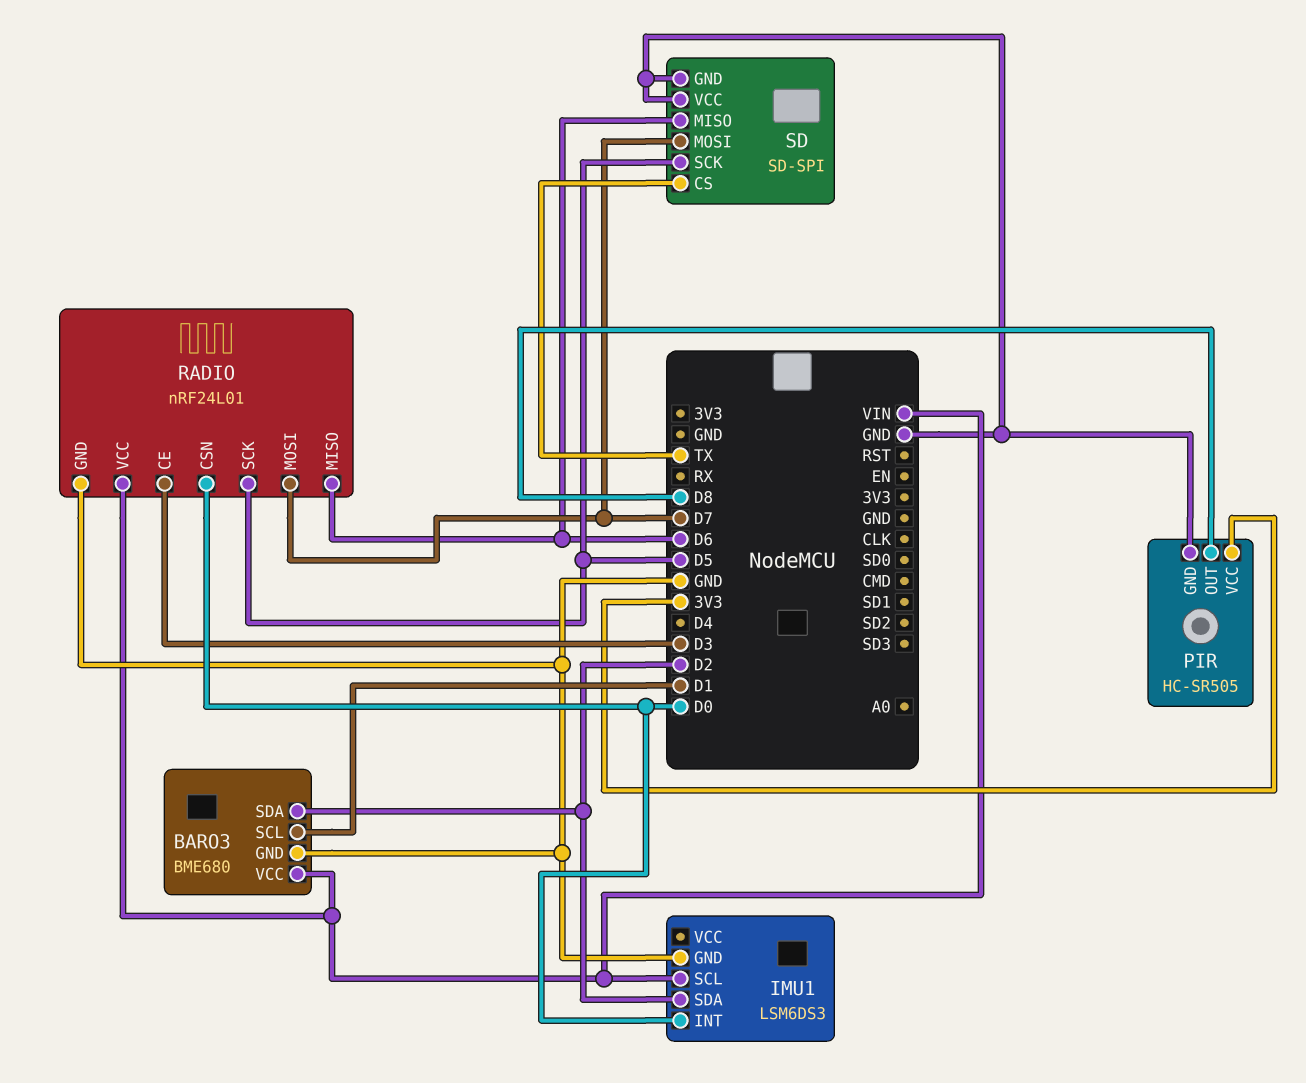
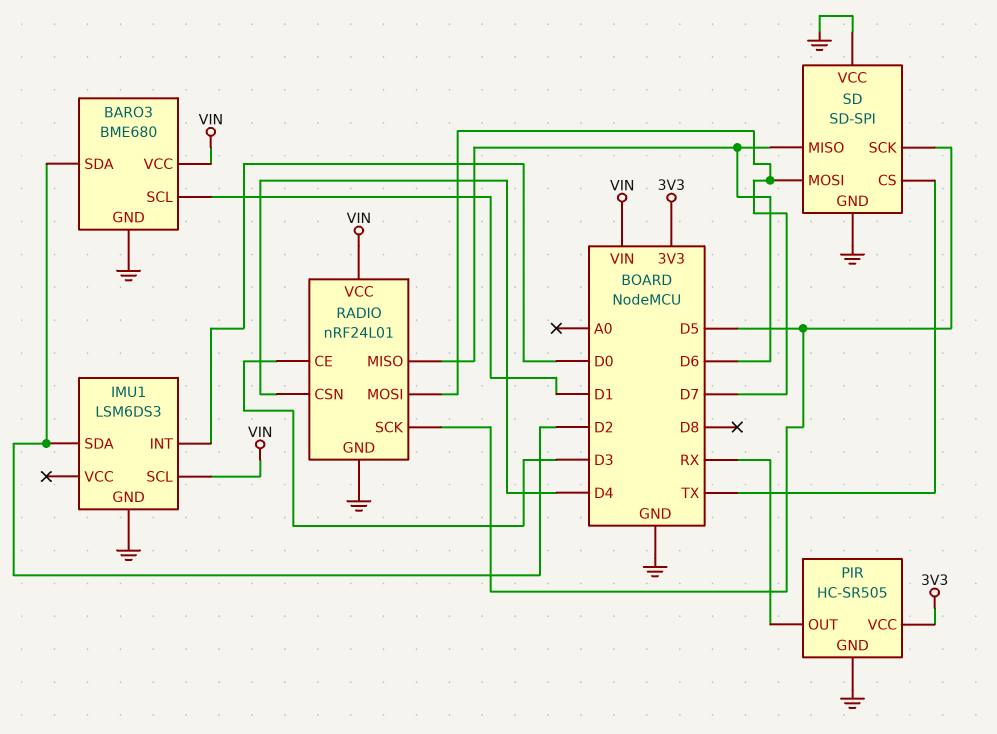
PIR pin OUT: D8 -> RX
RADIO pin CSN: D0 -> D4

